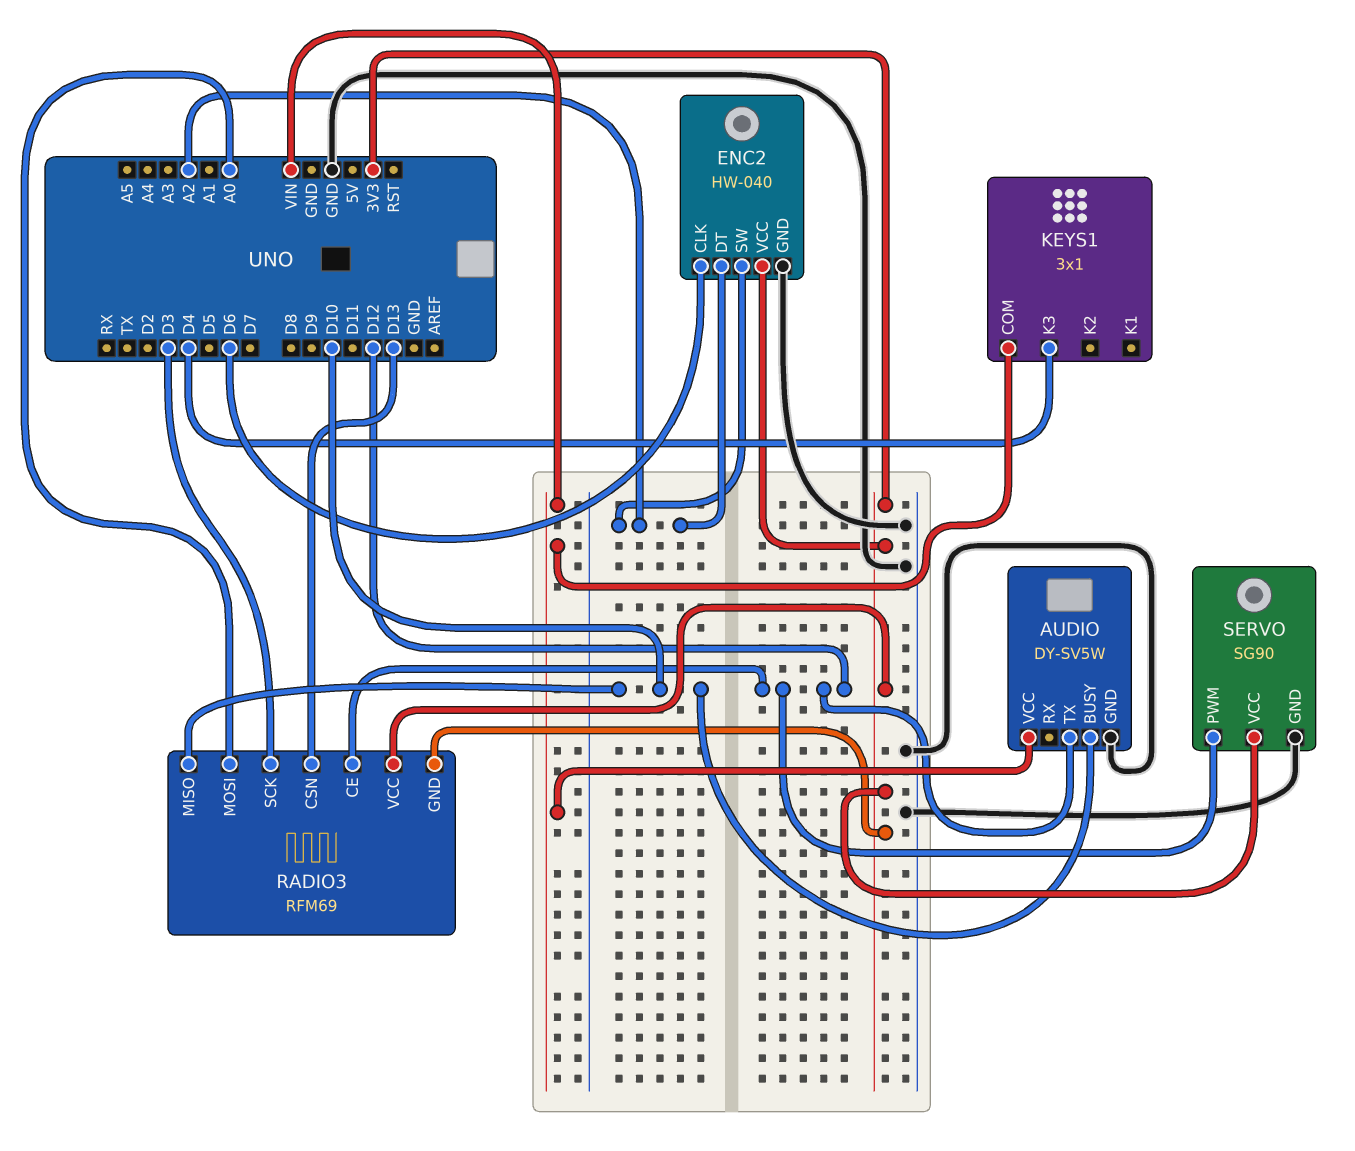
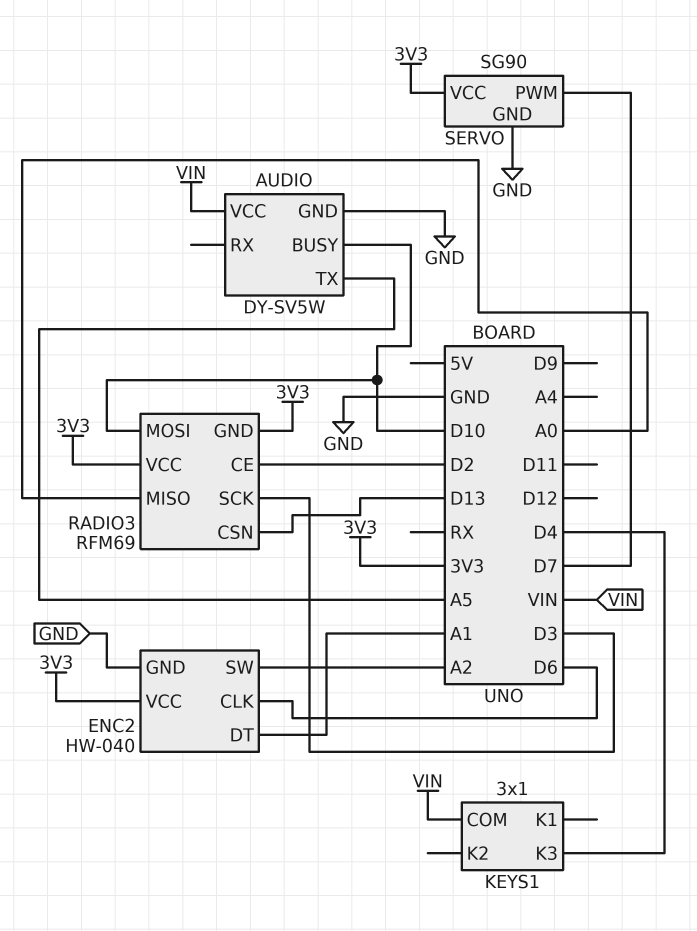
AUDIO pin TX: D12 -> A5
ENC2 pin DT: A2 -> A1
RADIO3 pin CE: D12 -> D2
RADIO3 pin MISO: D10 -> A0
RADIO3 pin MOSI: A0 -> D10
SERVO pin PWM: D12 -> D7

